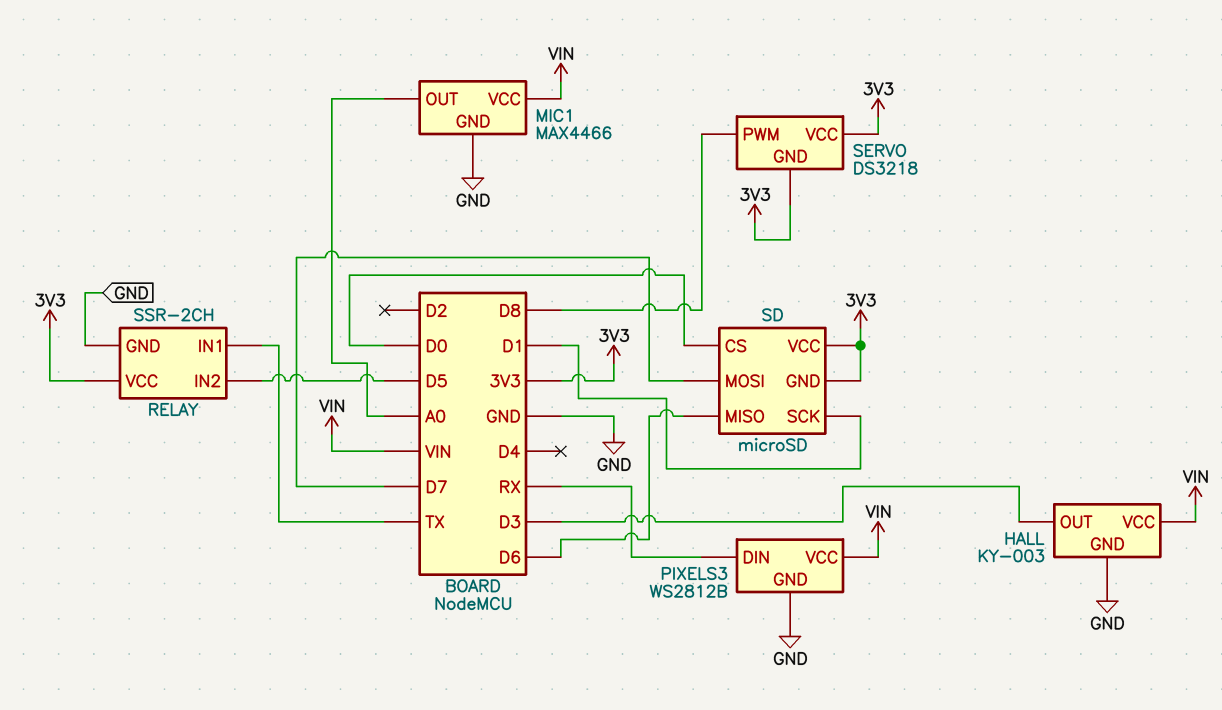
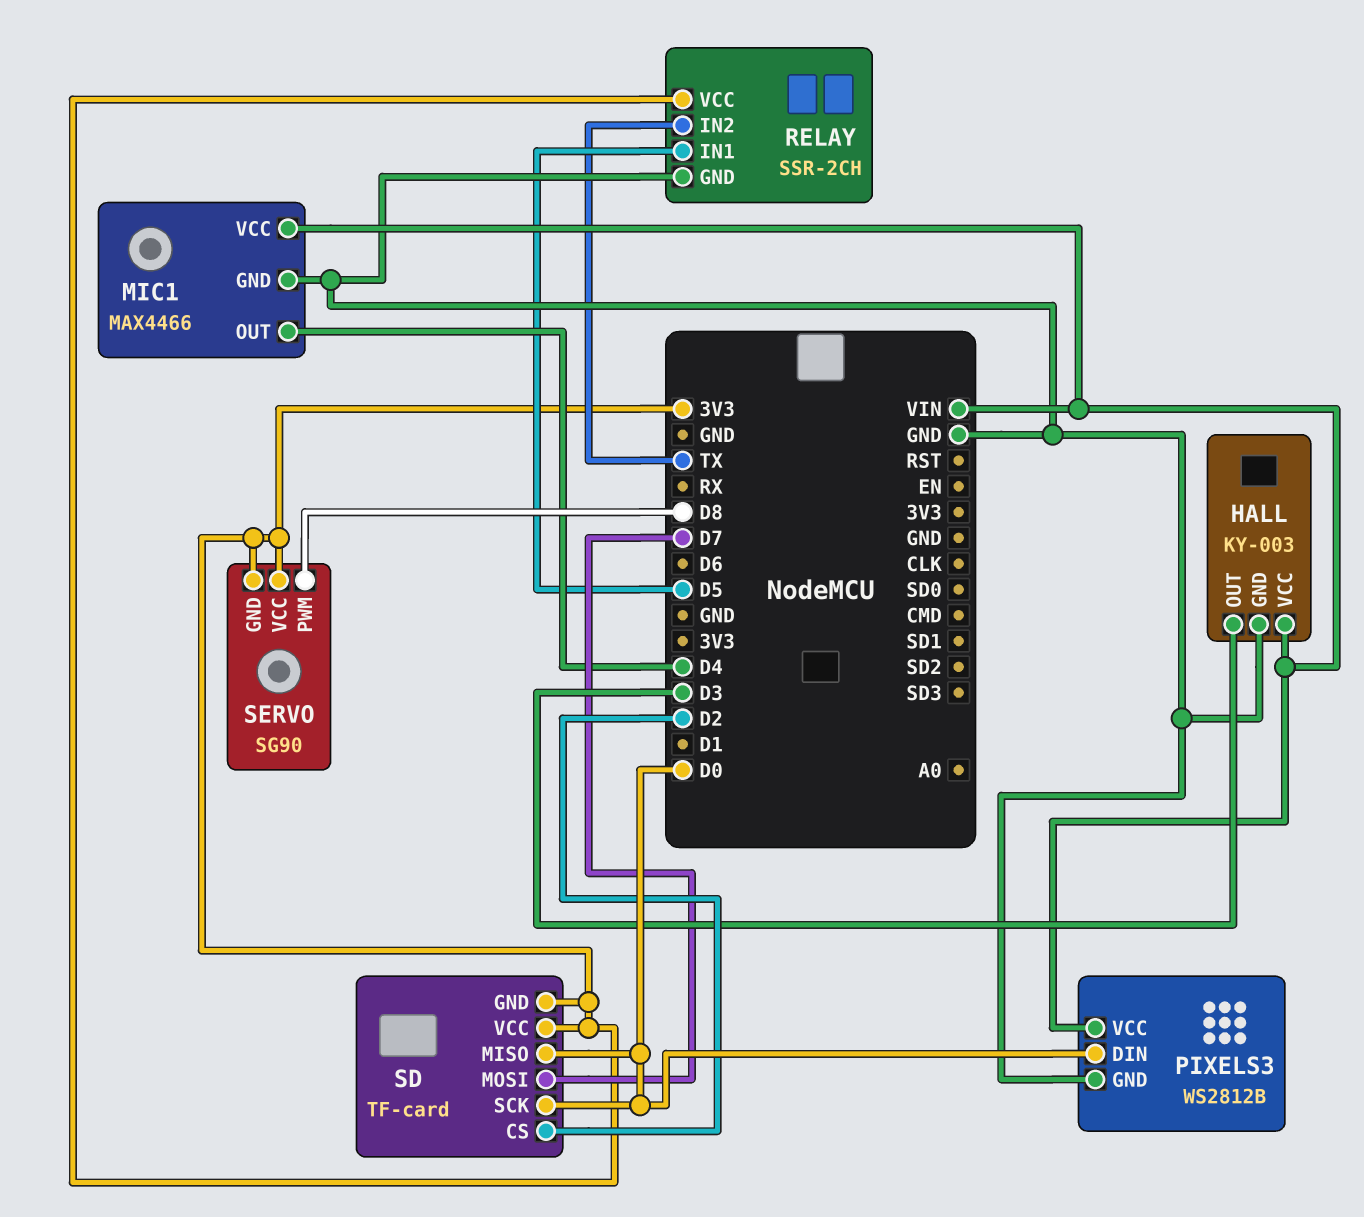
MIC1 pin OUT: A0 -> D4
PIXELS3 pin DIN: RX -> D0
RELAY pin IN1: TX -> D5
RELAY pin IN2: D5 -> TX
SD: microSD -> TF-card
SD pin CS: D0 -> D2
SD pin MISO: D6 -> D0
SD pin SCK: D1 -> D0
SERVO: DS3218 -> SG90

